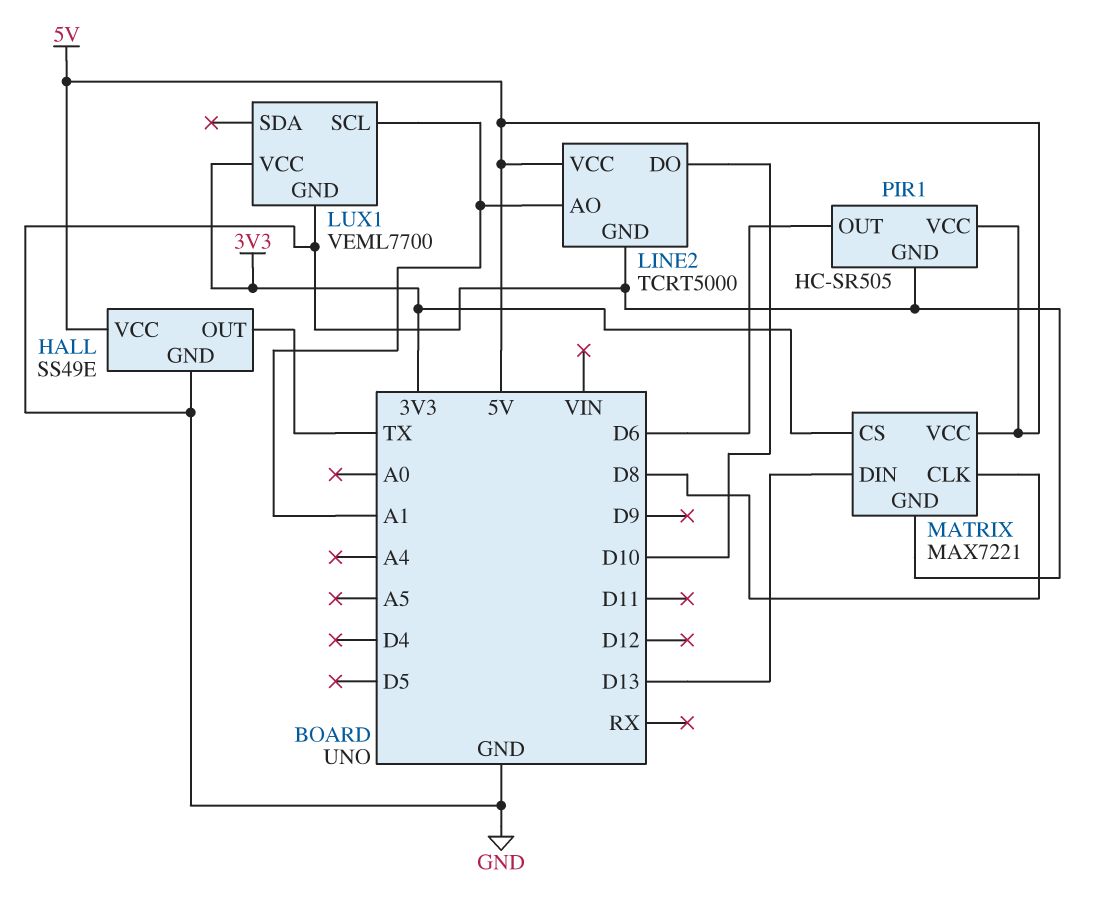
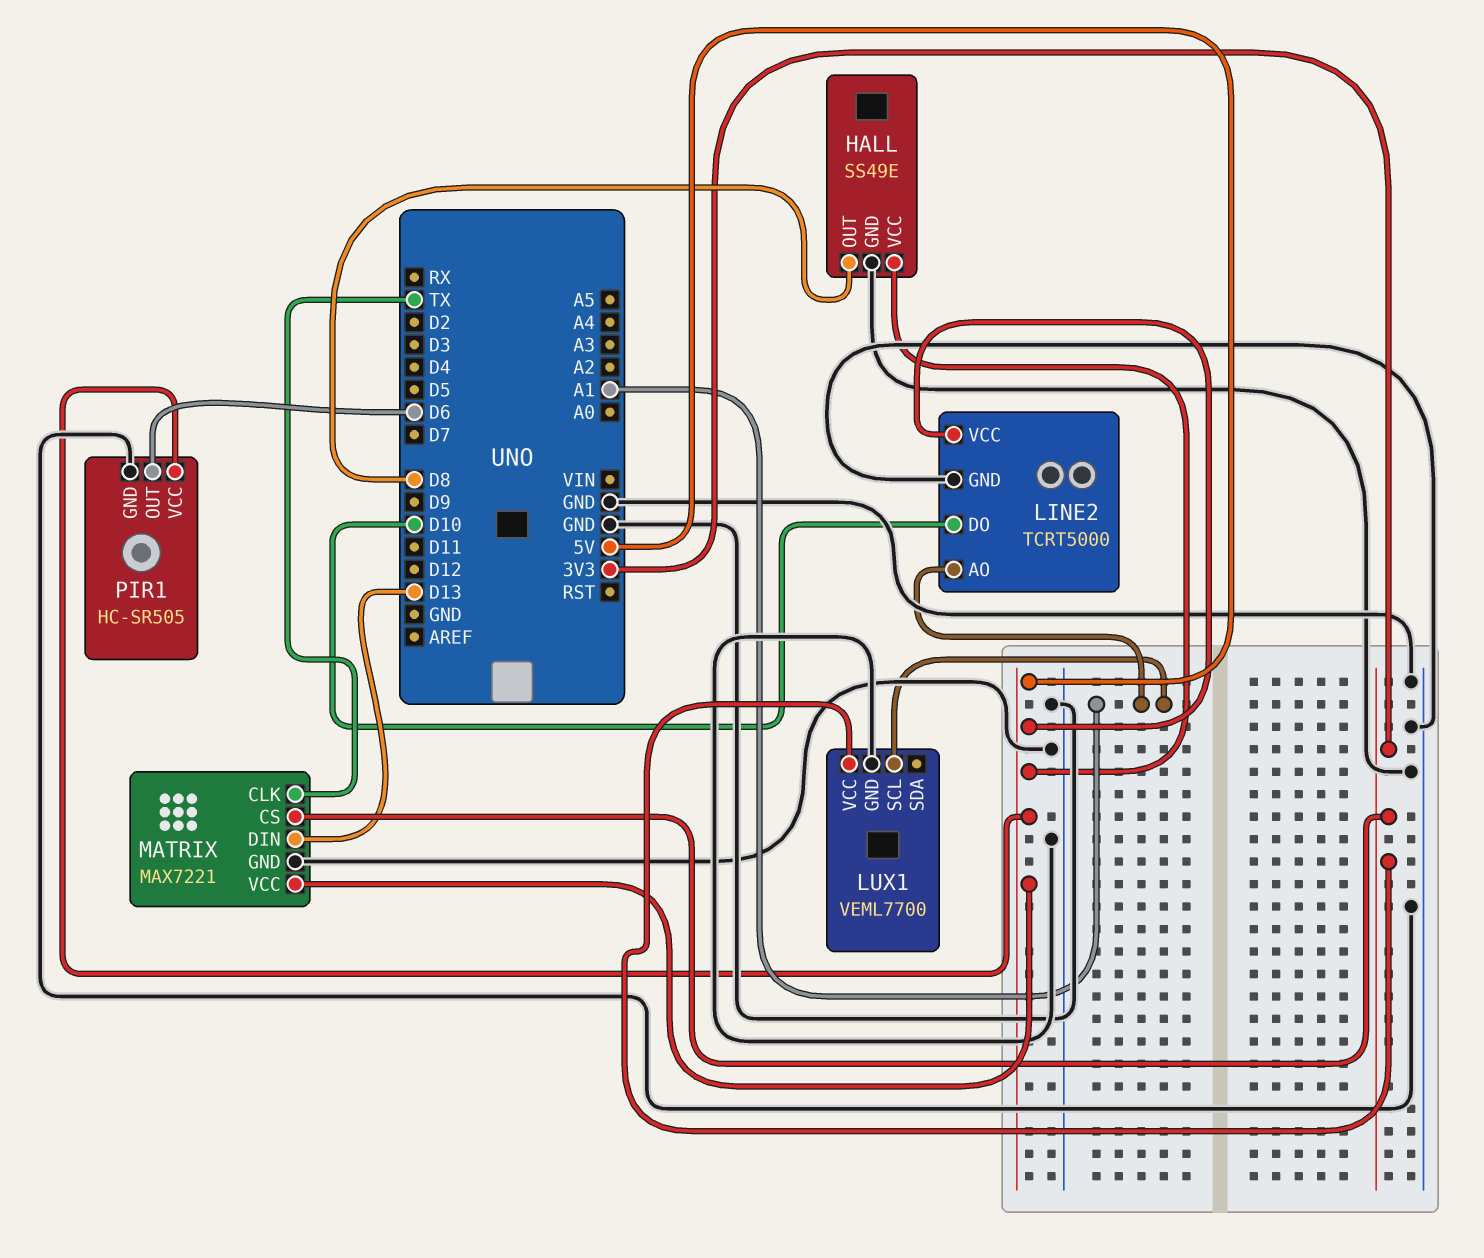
HALL pin OUT: TX -> D8
MATRIX pin CLK: D8 -> TX

